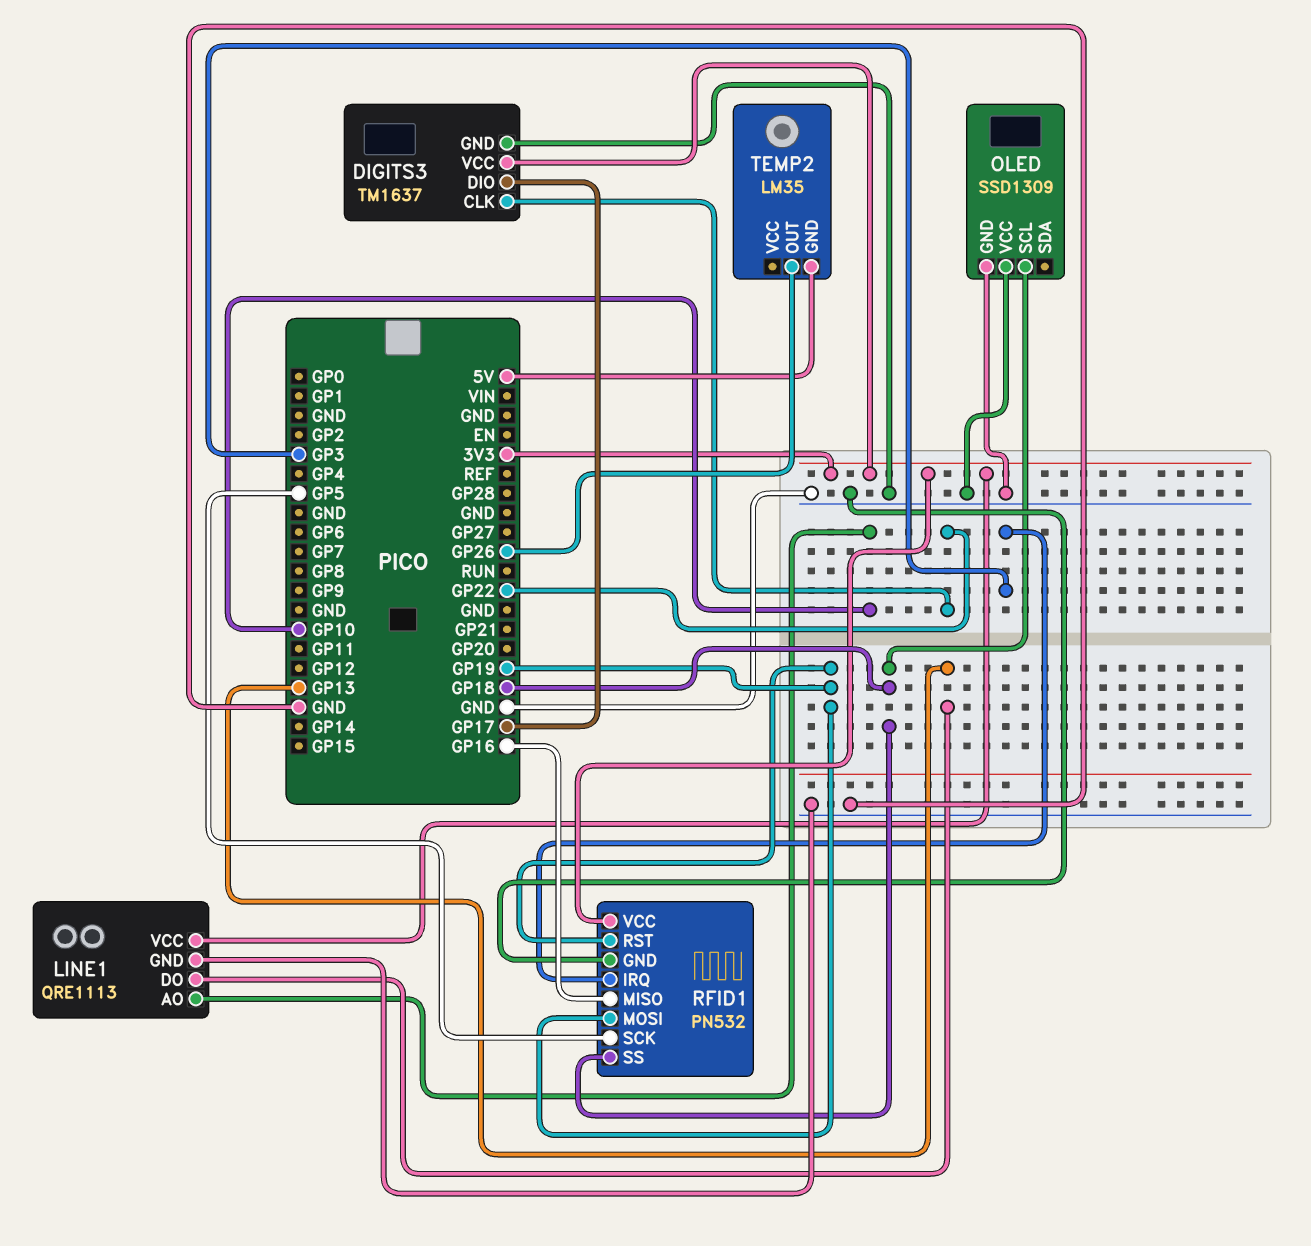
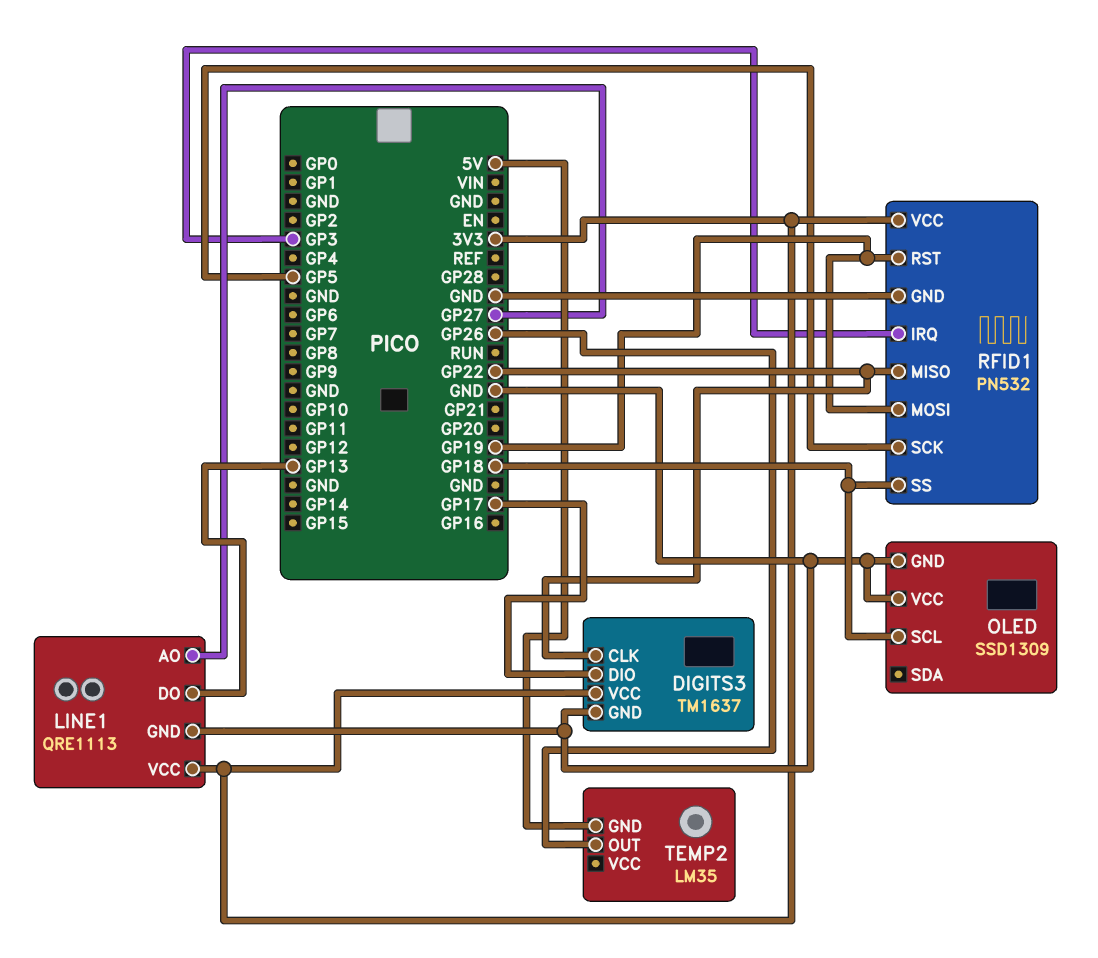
LINE1 pin AO: GP10 -> GP27
RFID1 pin MISO: GP16 -> GP22

